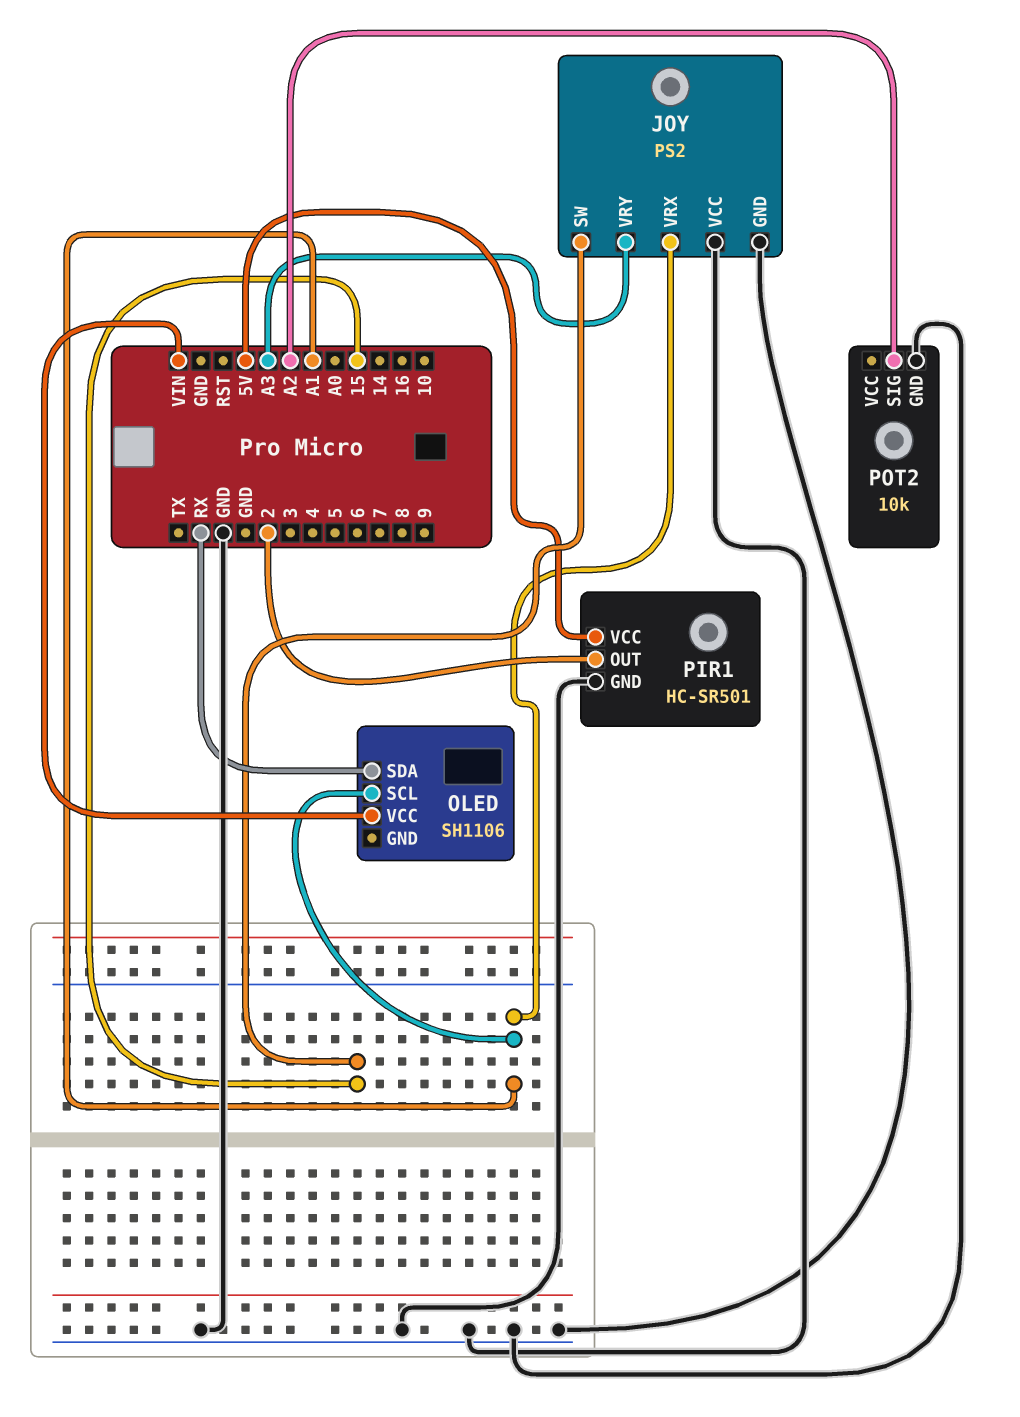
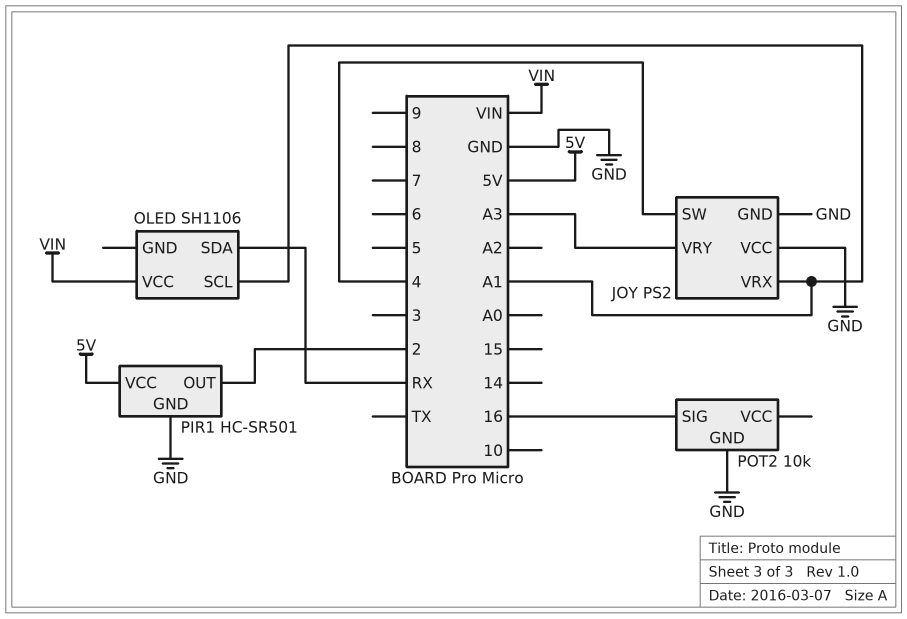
JOY pin SW: 15 -> 4
POT2 pin SIG: A2 -> 16

